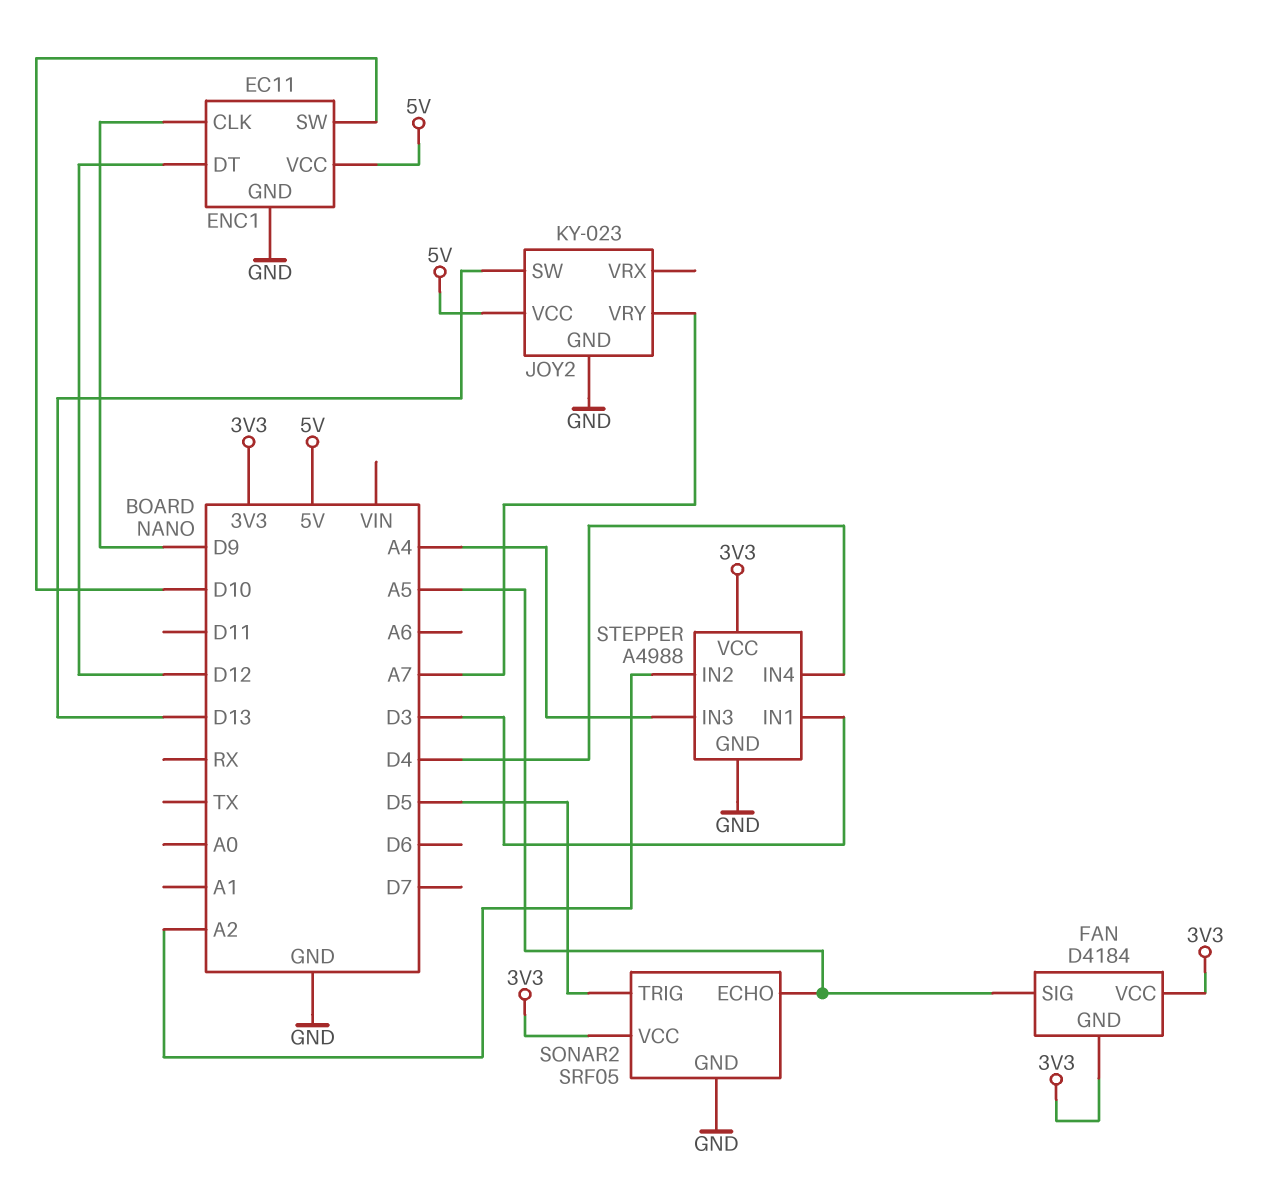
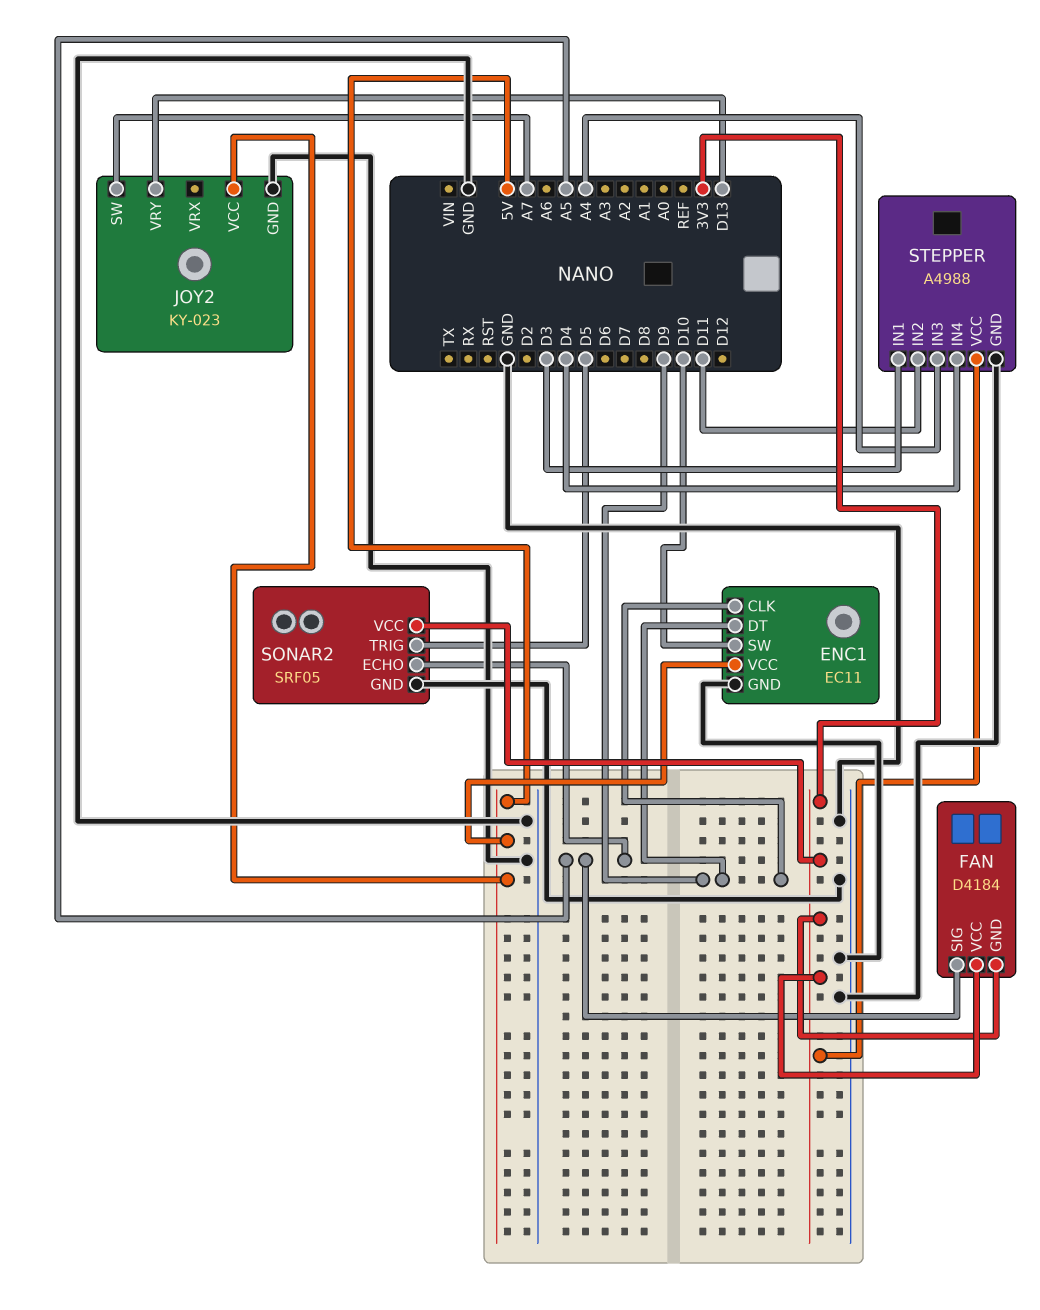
ENC1 pin DT: D12 -> D9
JOY2 pin SW: D13 -> A7
JOY2 pin VRY: A7 -> D13
STEPPER pin IN2: A2 -> D11

